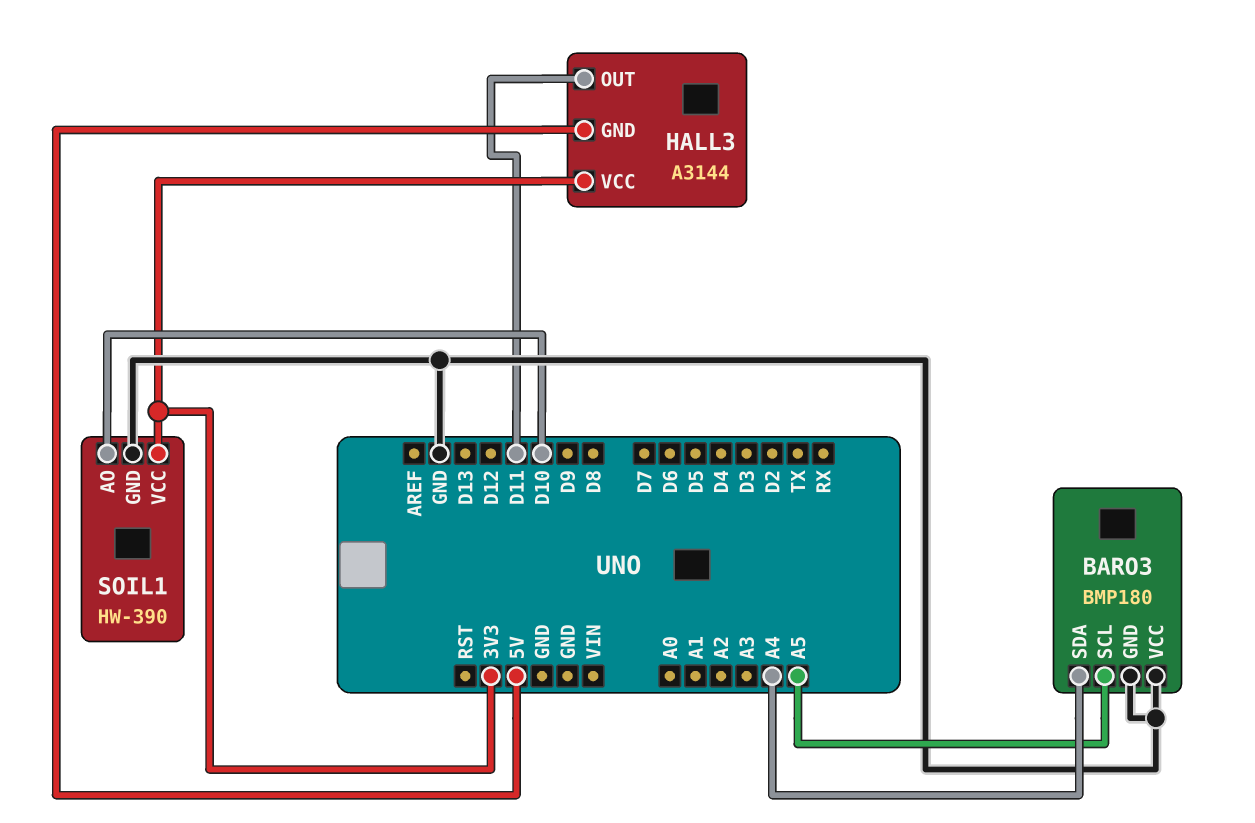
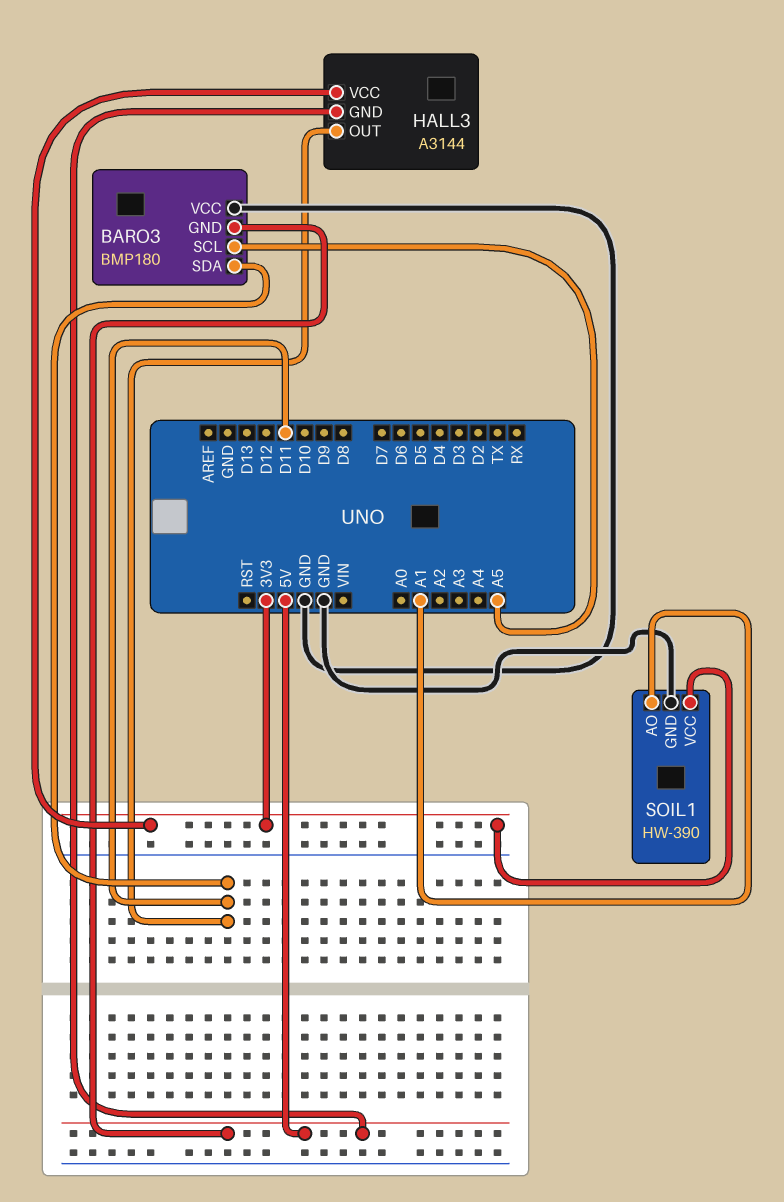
BARO3 pin GND: GND -> 5V
BARO3 pin SDA: A4 -> D11
SOIL1 pin AO: D10 -> A1

